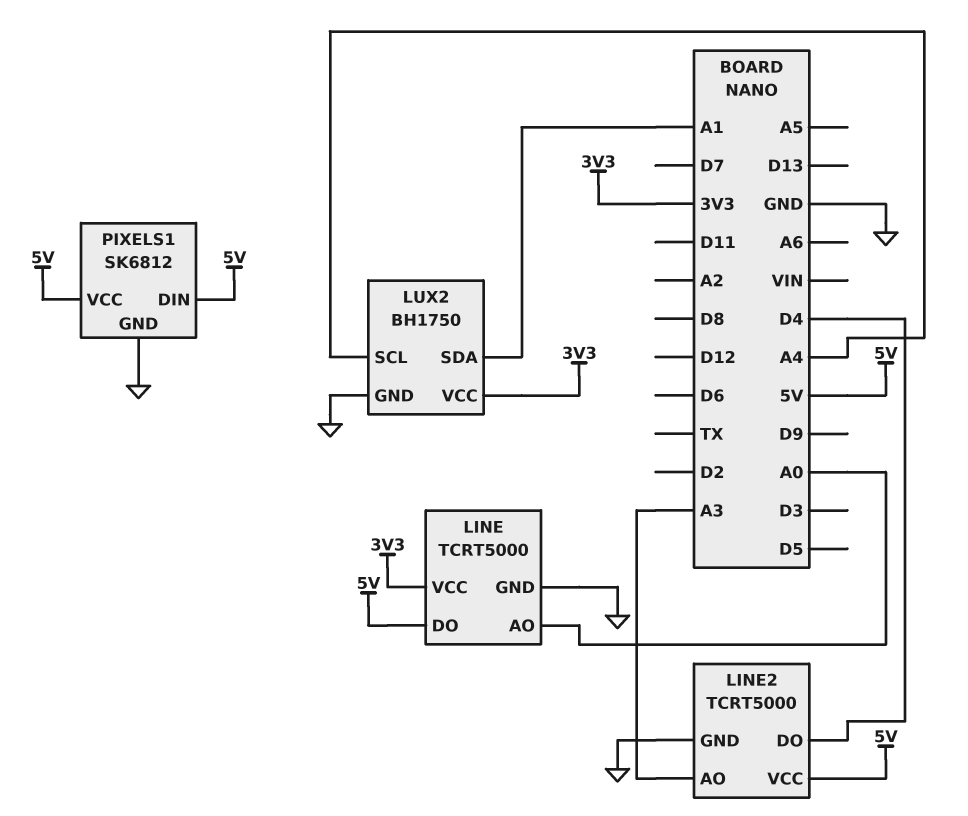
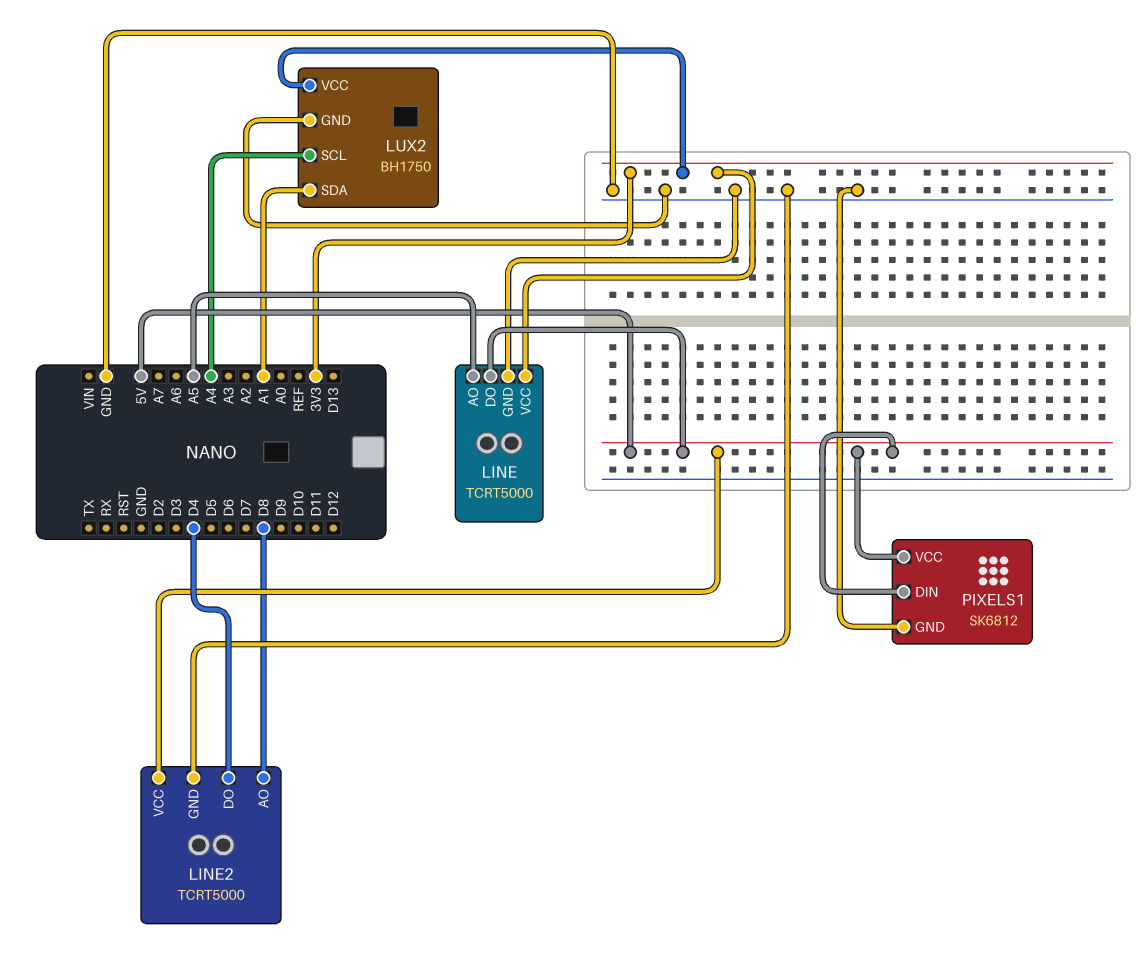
LINE pin AO: A0 -> A5
LINE2 pin AO: A3 -> D8

